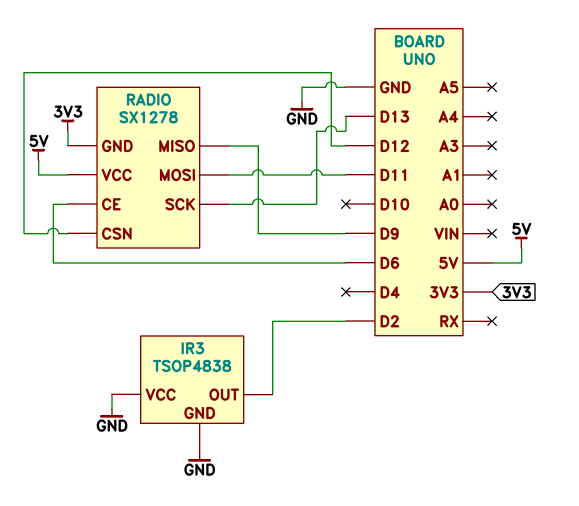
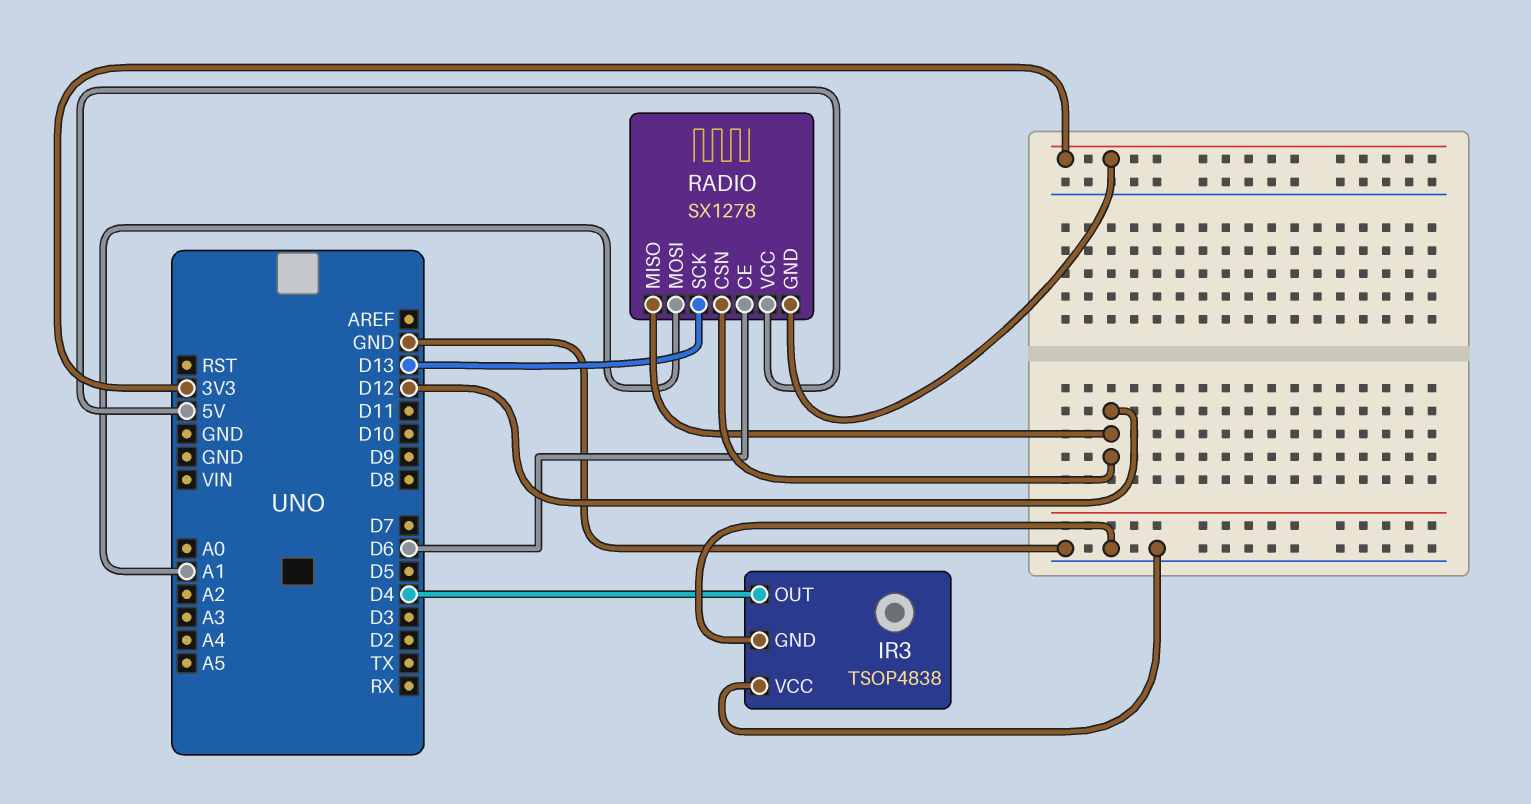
IR3 pin OUT: D2 -> D4
RADIO pin MISO: D9 -> D12
RADIO pin MOSI: D11 -> A1

